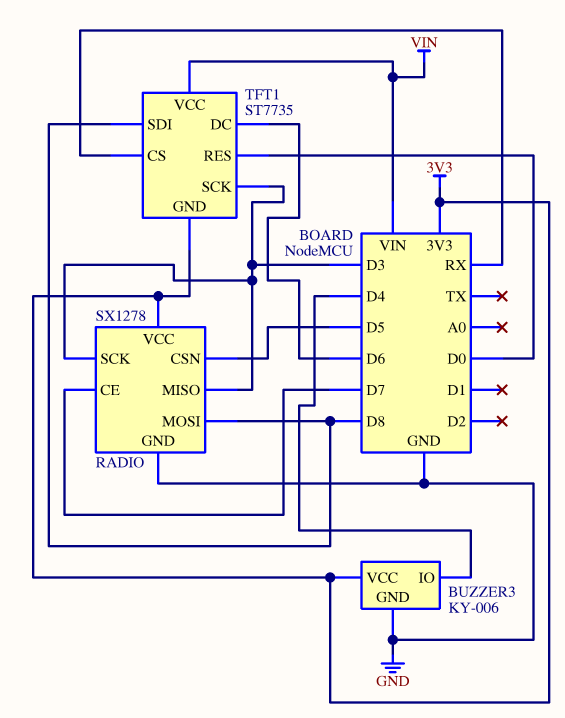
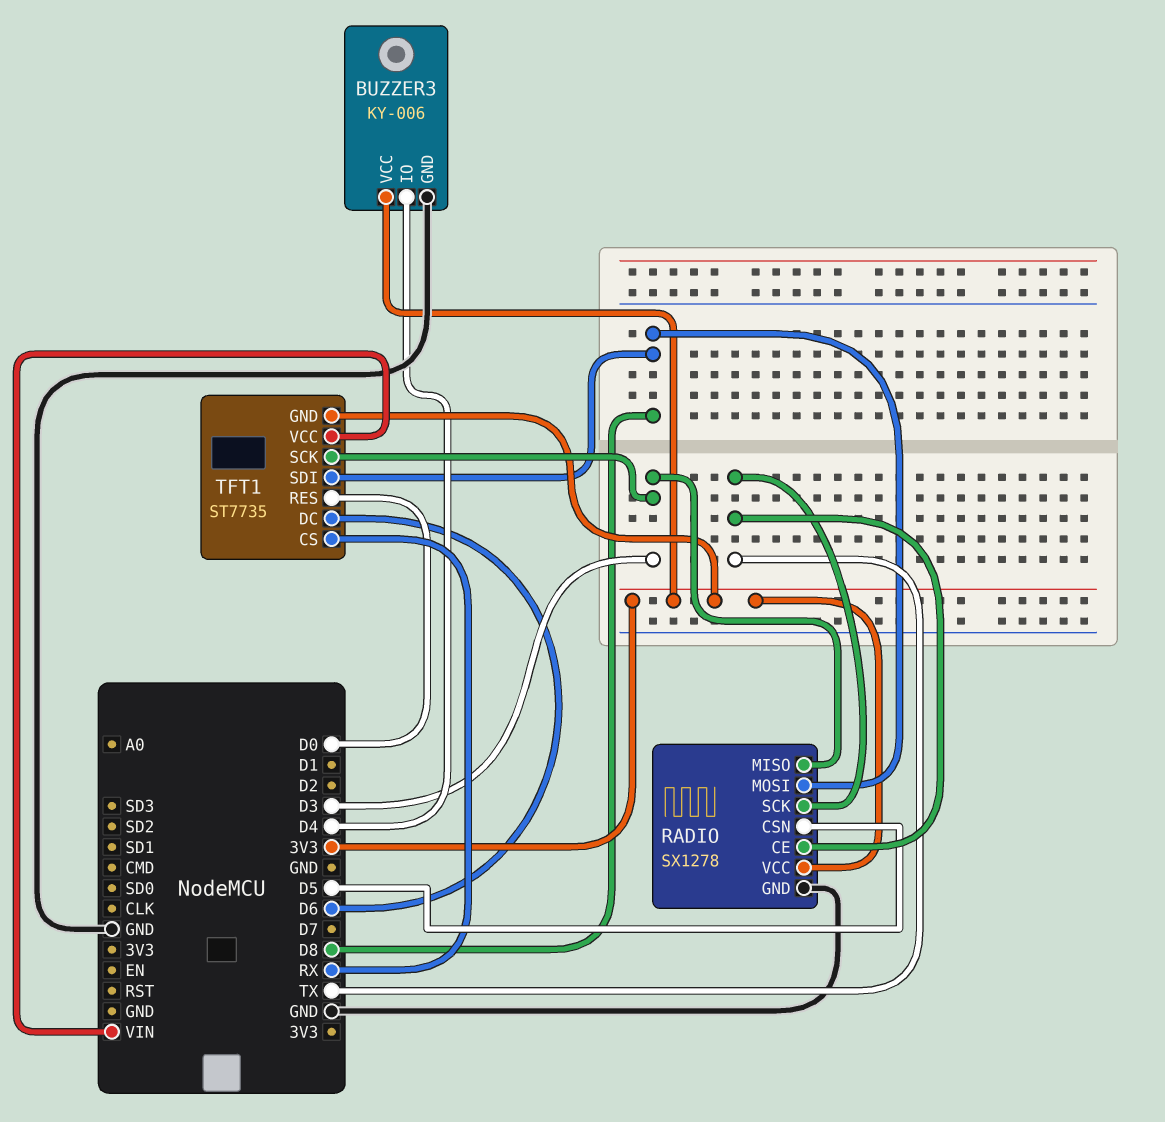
RADIO pin CE: D7 -> TX
RADIO pin SCK: D3 -> TX

